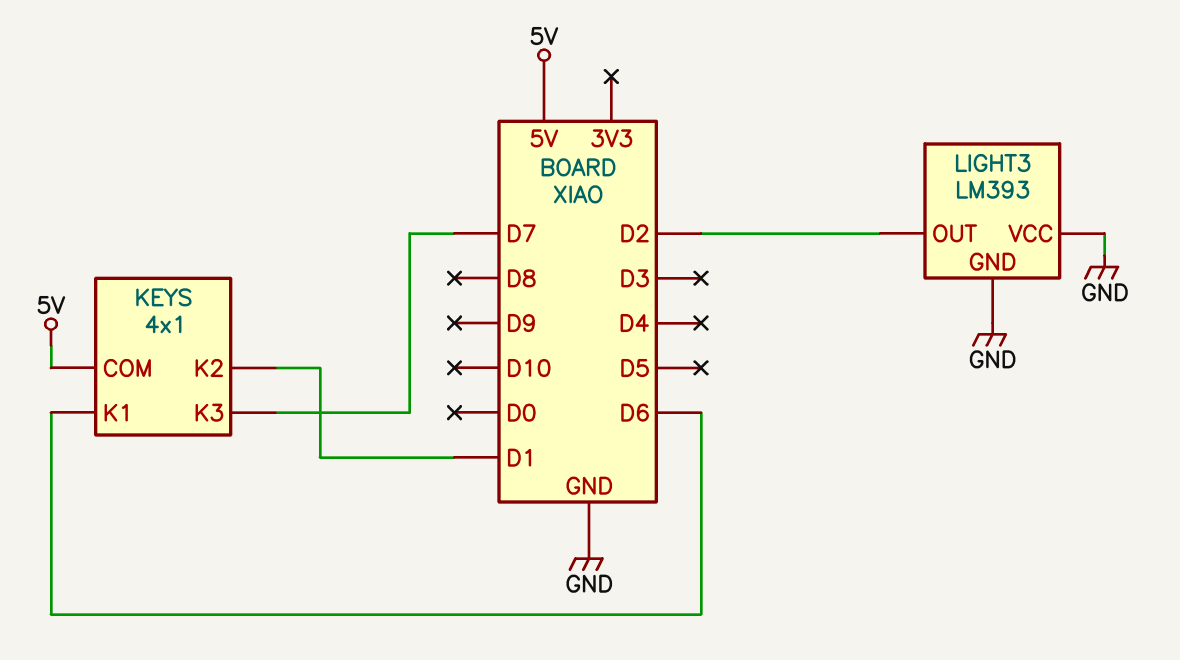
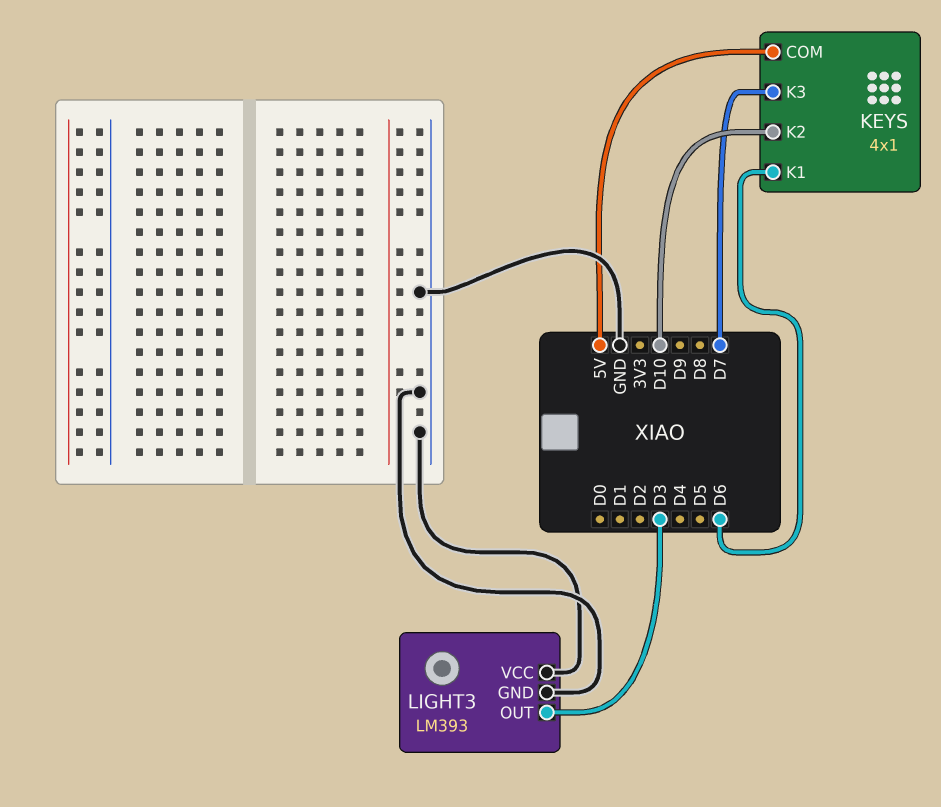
KEYS pin K2: D1 -> D10
LIGHT3 pin OUT: D2 -> D3

